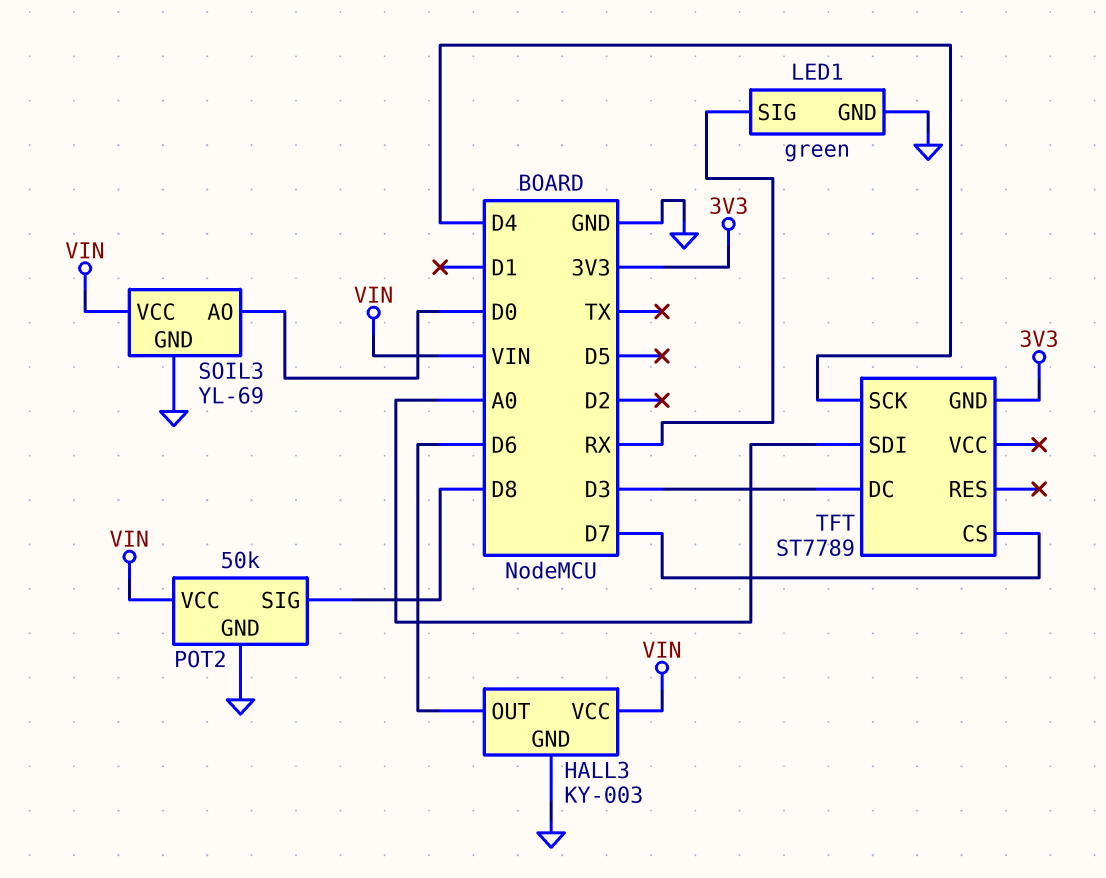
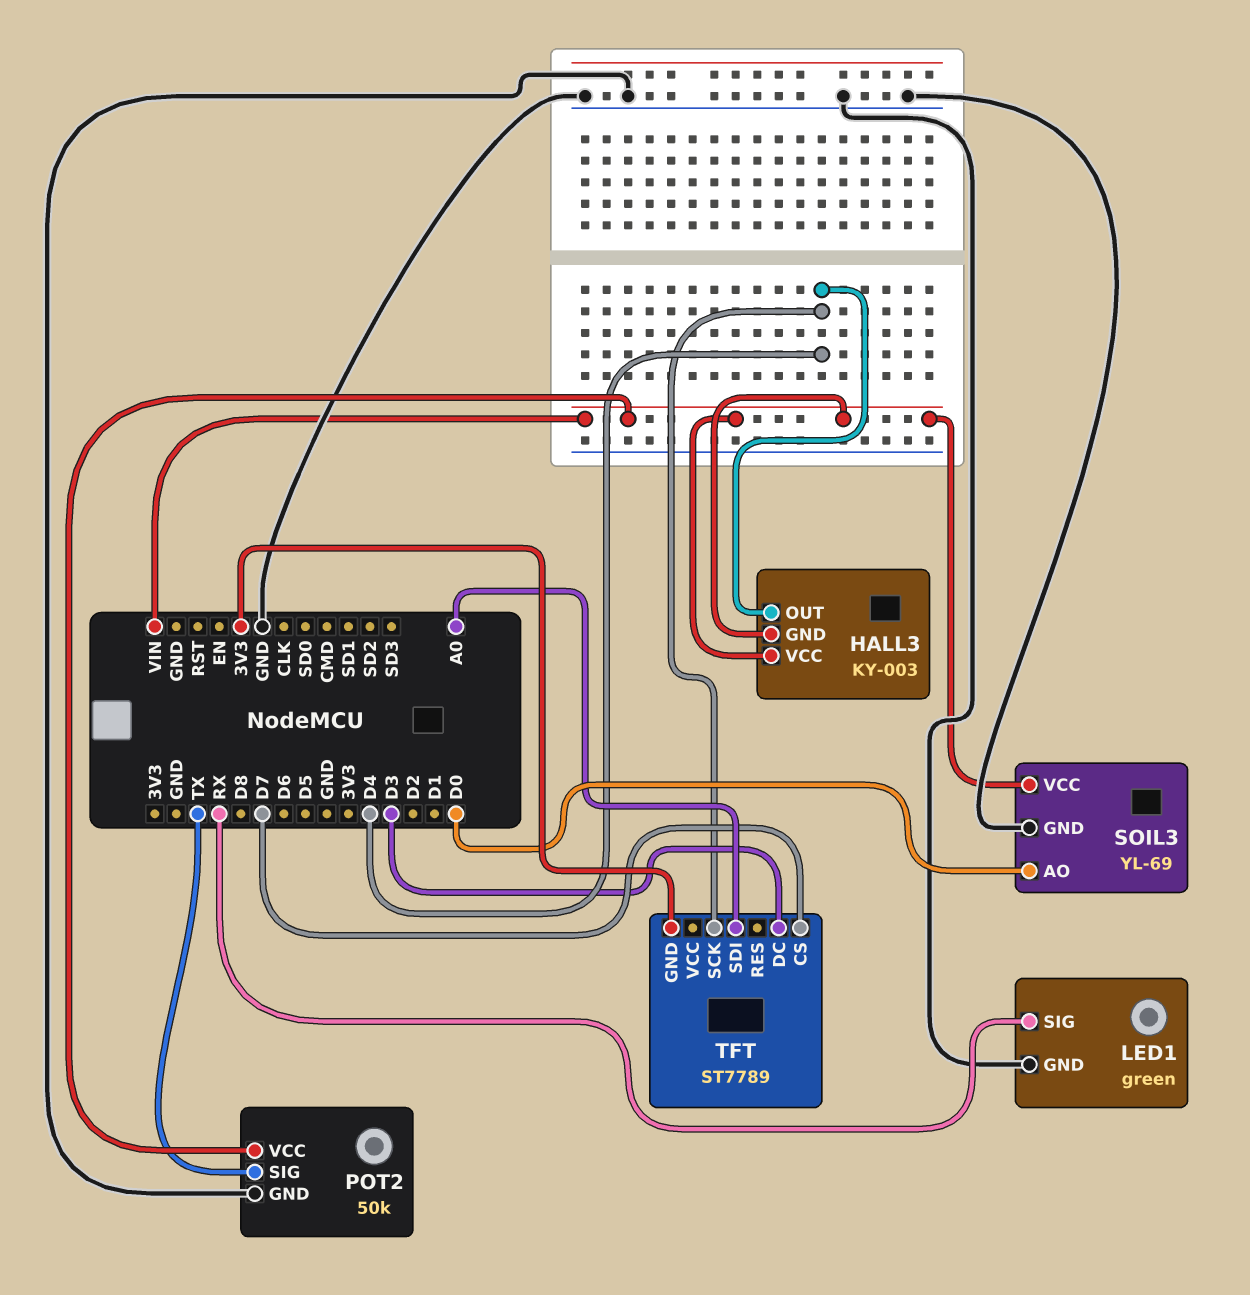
HALL3 pin GND: GND -> VIN
HALL3 pin OUT: D6 -> D4
POT2 pin SIG: D8 -> TX

